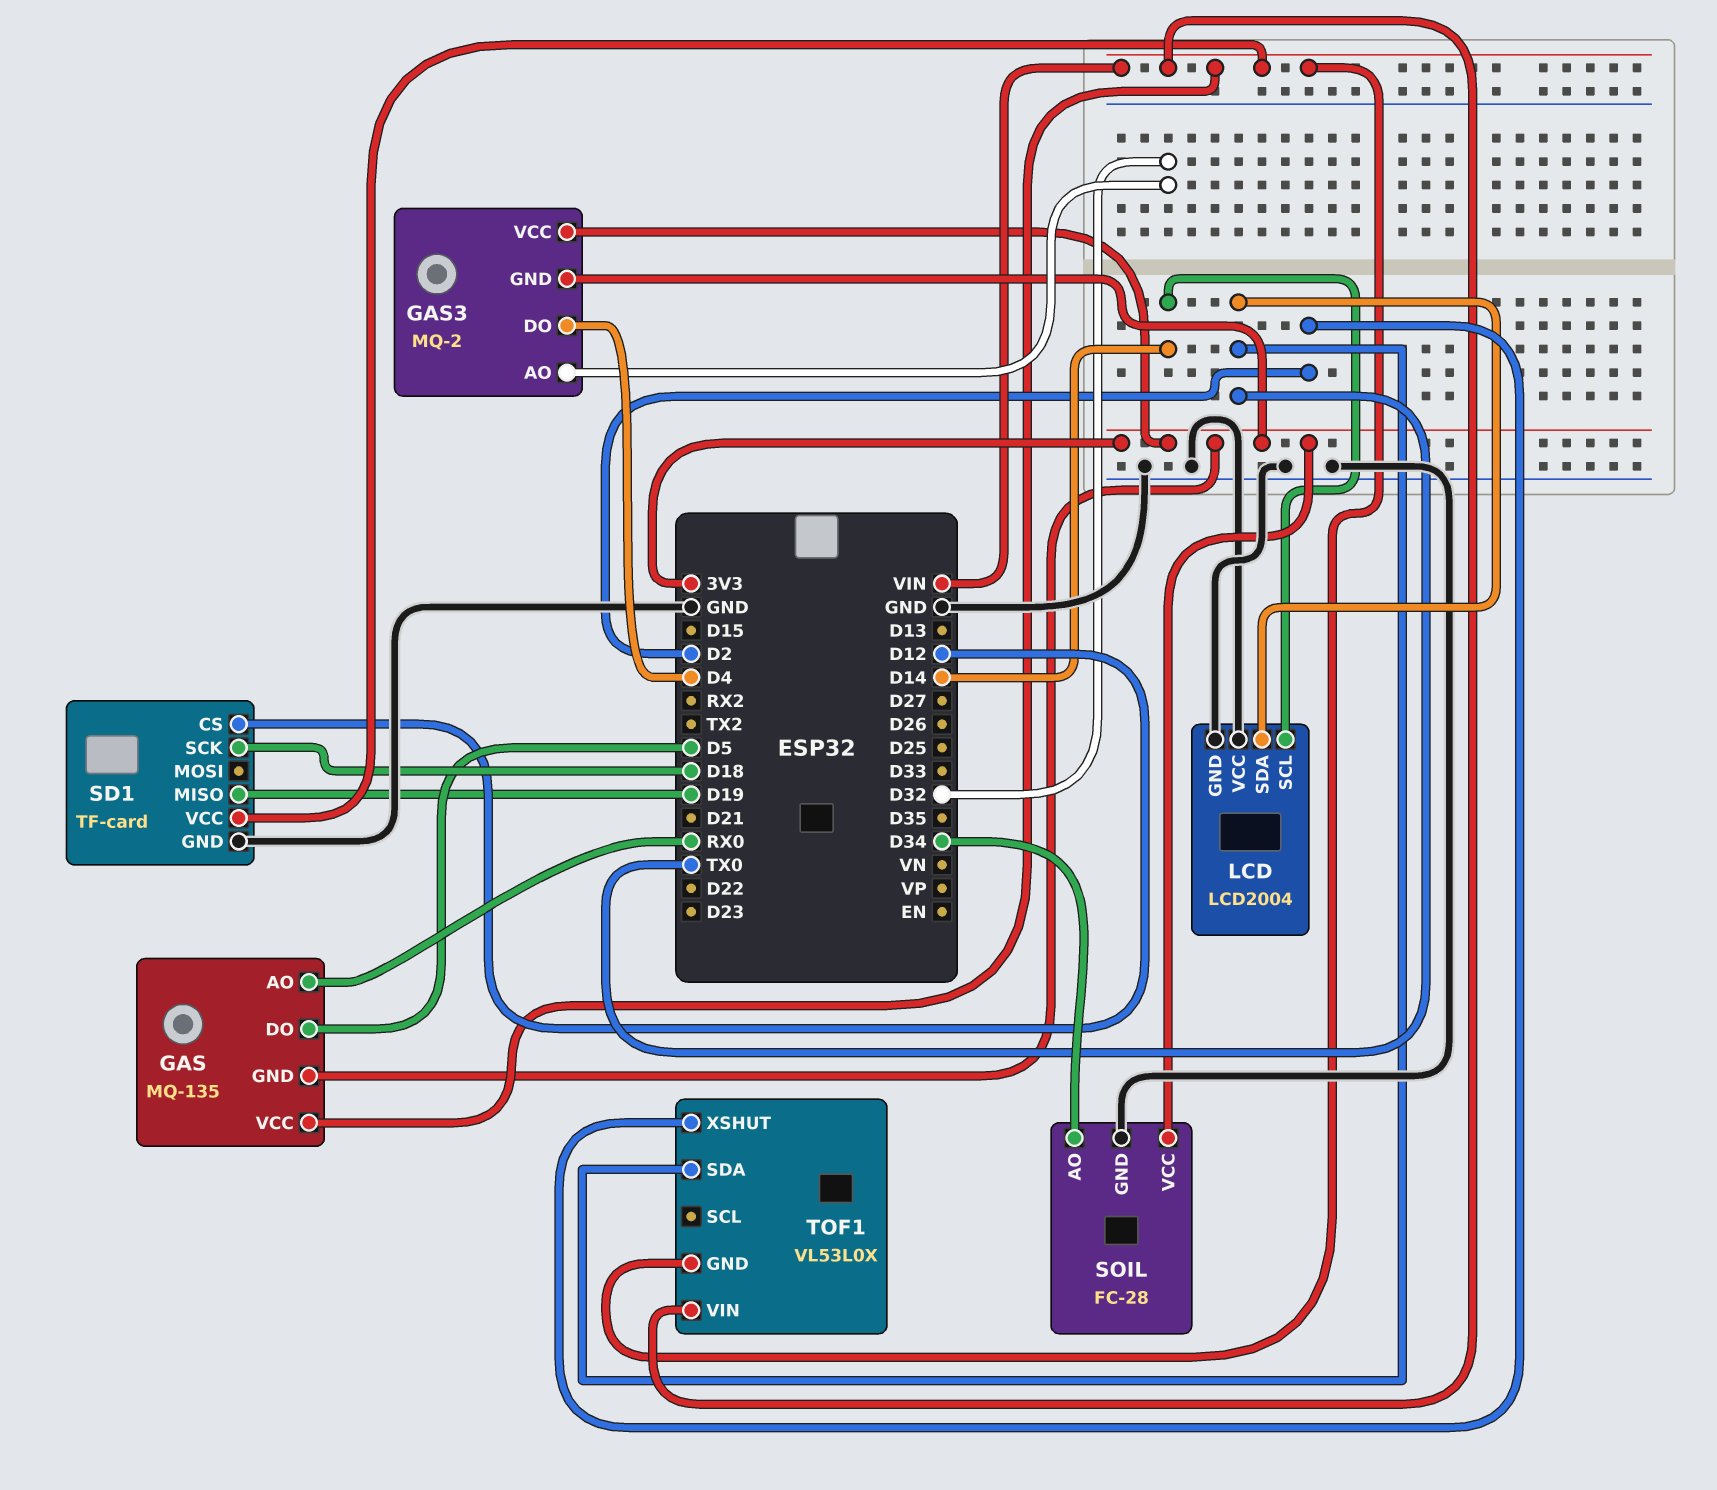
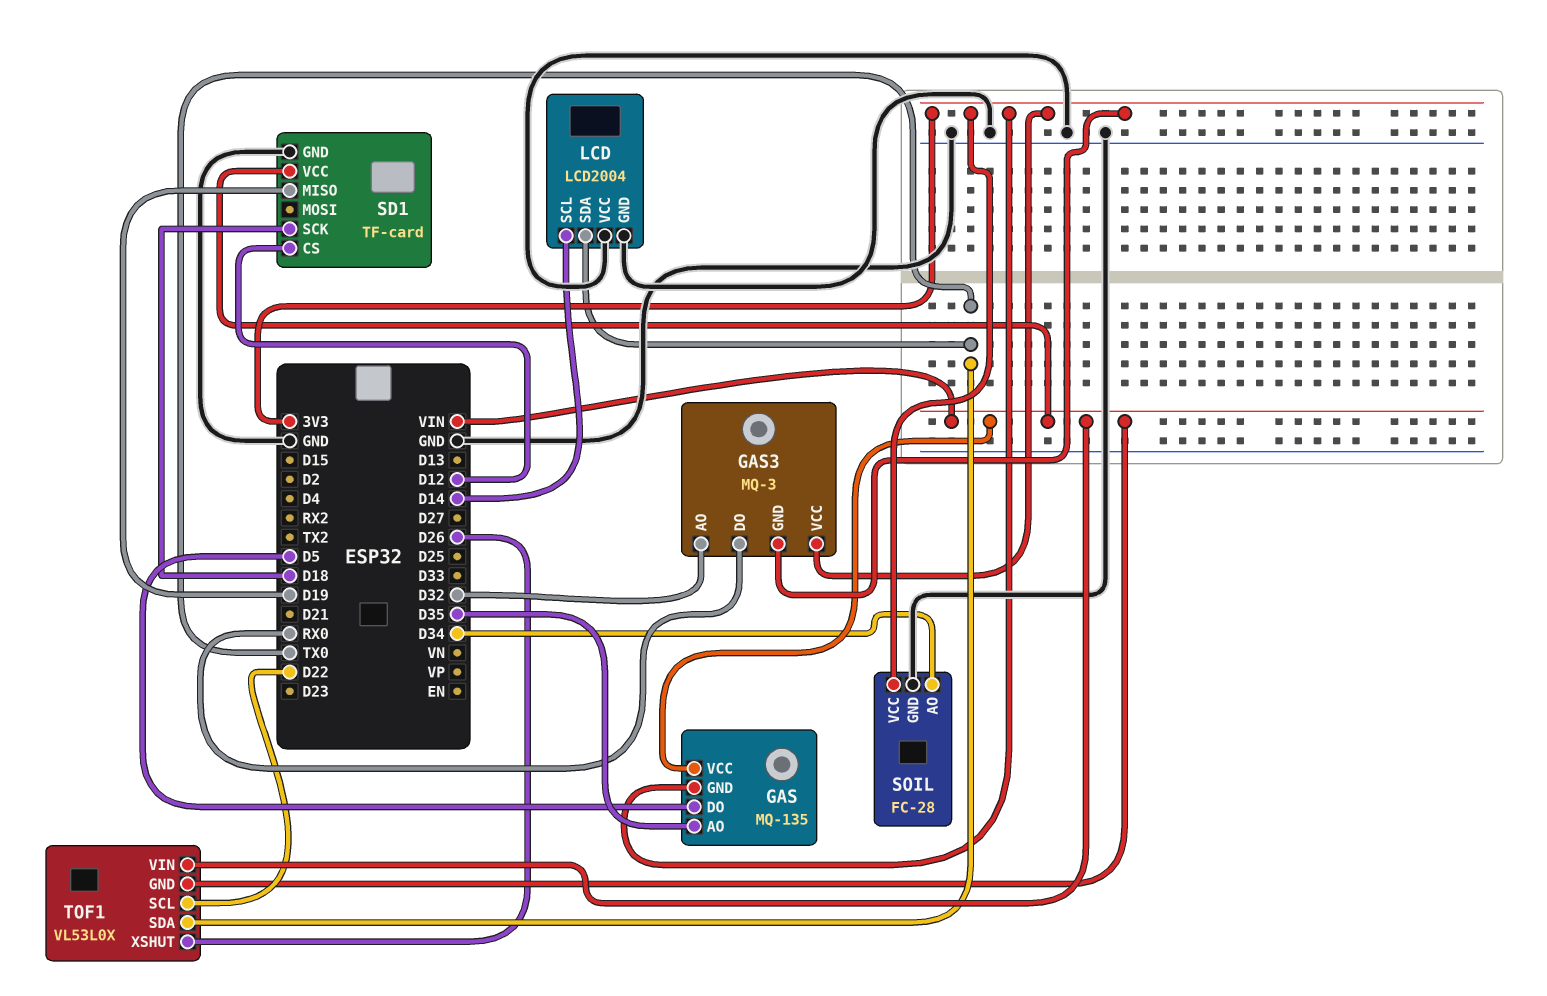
GAS pin AO: RX0 -> D35
GAS3: MQ-2 -> MQ-3
GAS3 pin DO: D4 -> RX0
TOF1 pin SCL: none -> D22
TOF1 pin XSHUT: D2 -> D26

